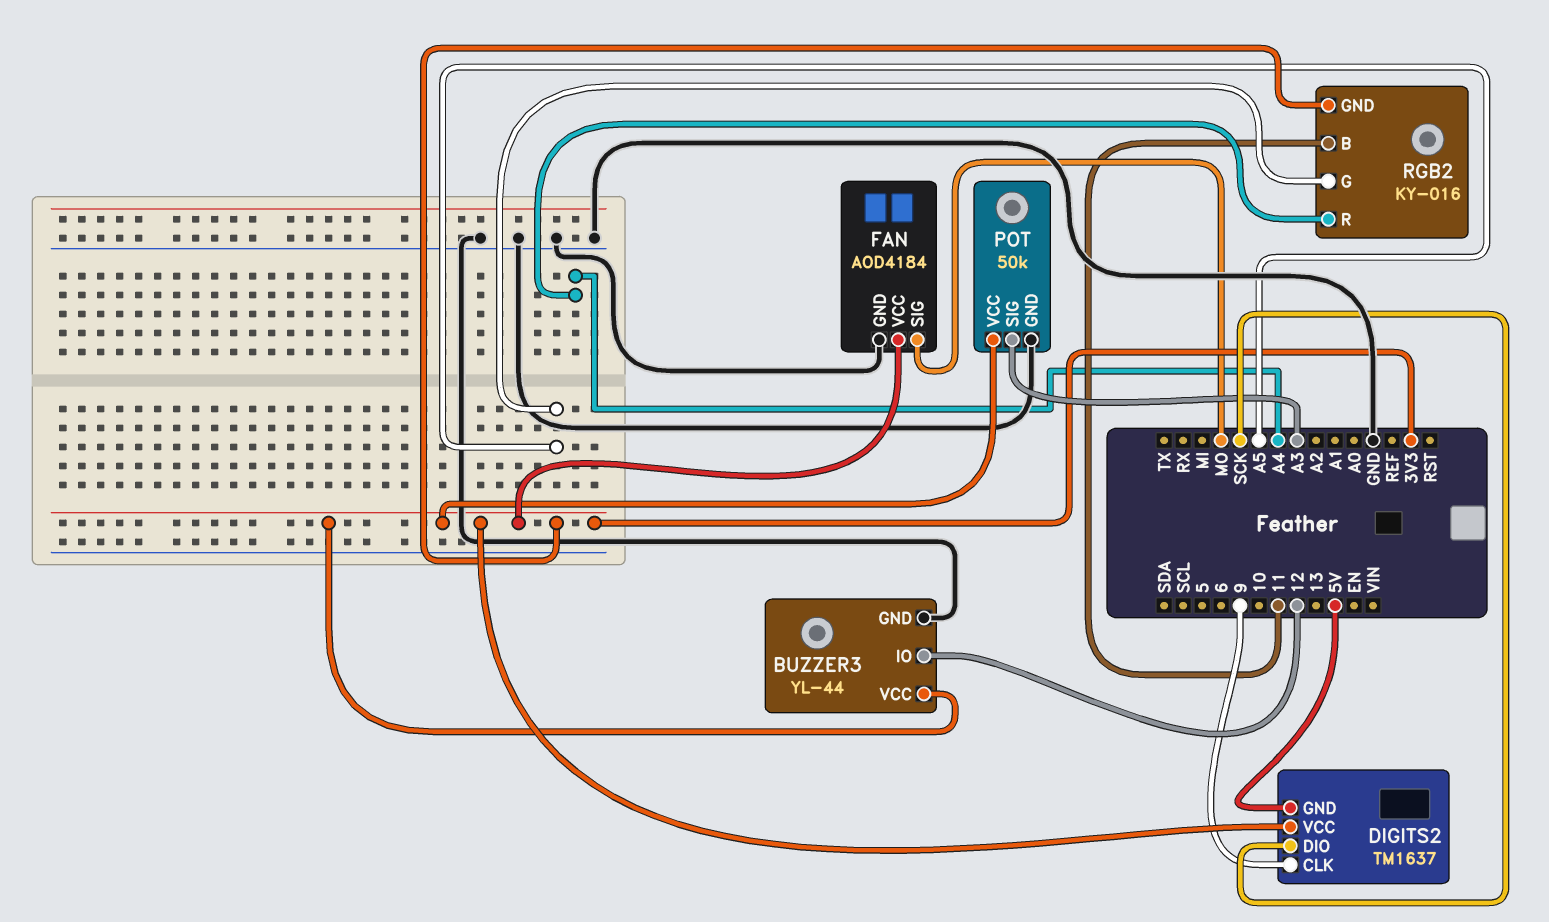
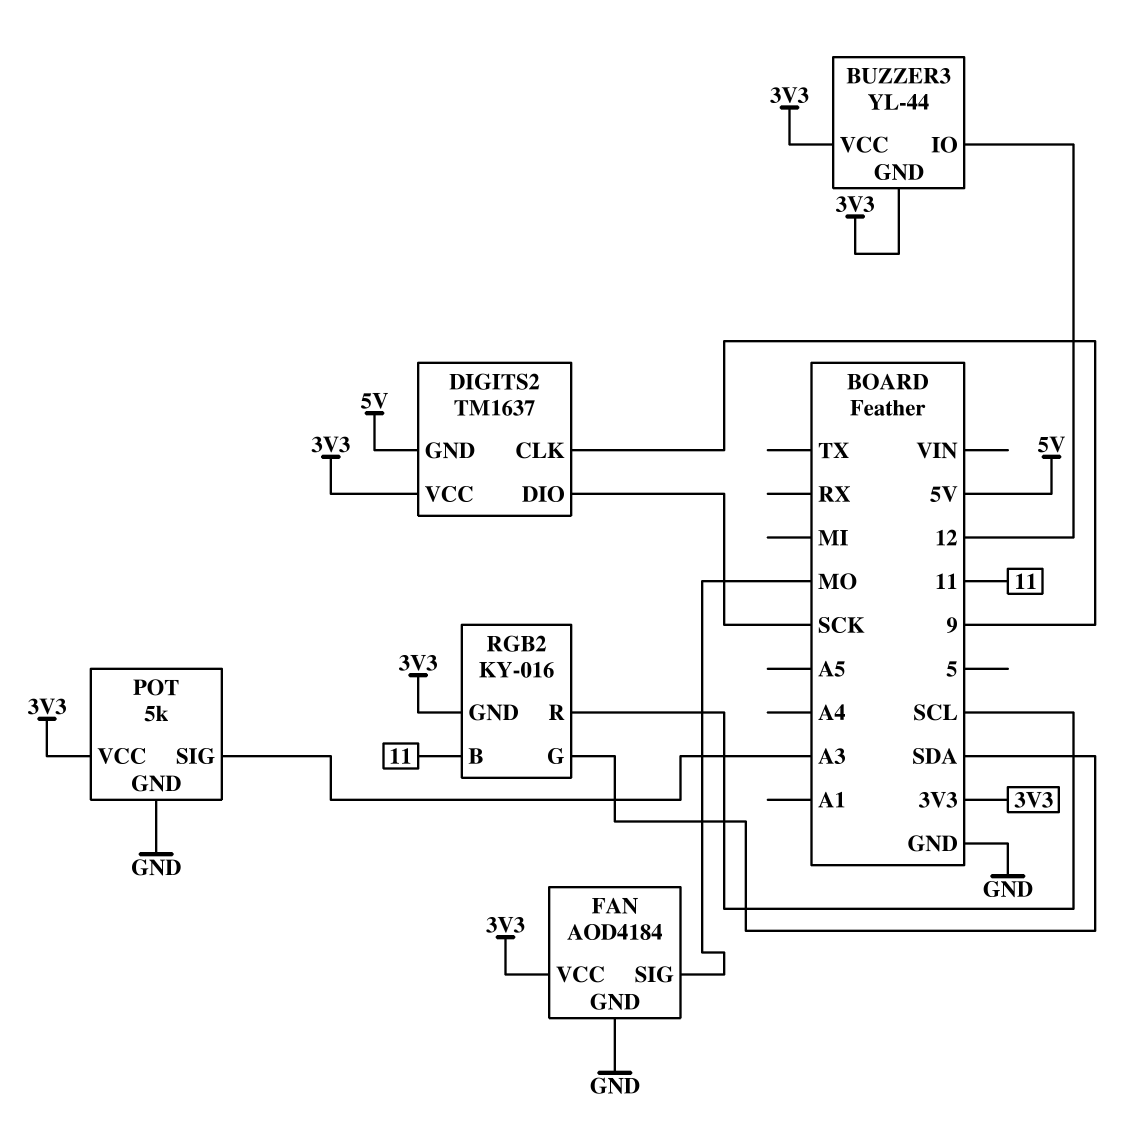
BUZZER3 pin GND: GND -> 3V3
POT: 50k -> 5k
RGB2 pin G: A5 -> SDA
RGB2 pin R: A4 -> SCL

